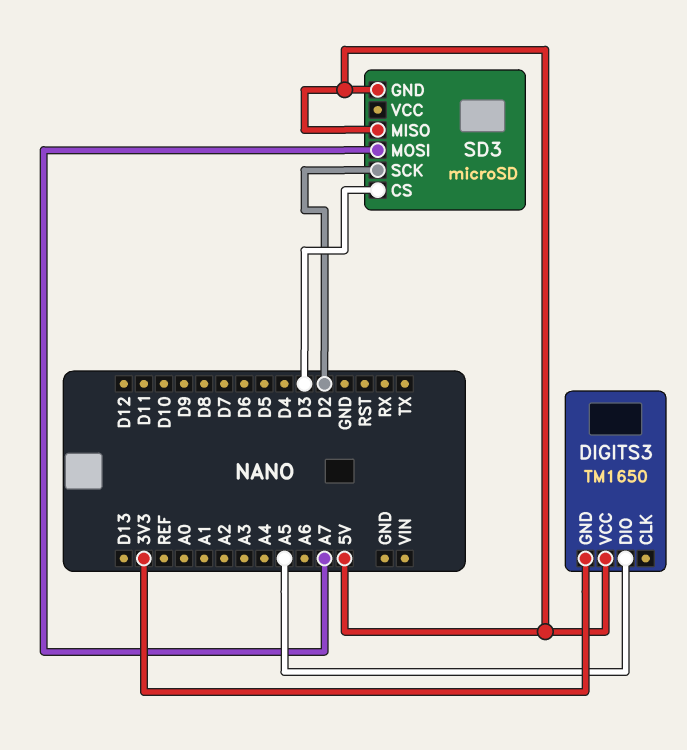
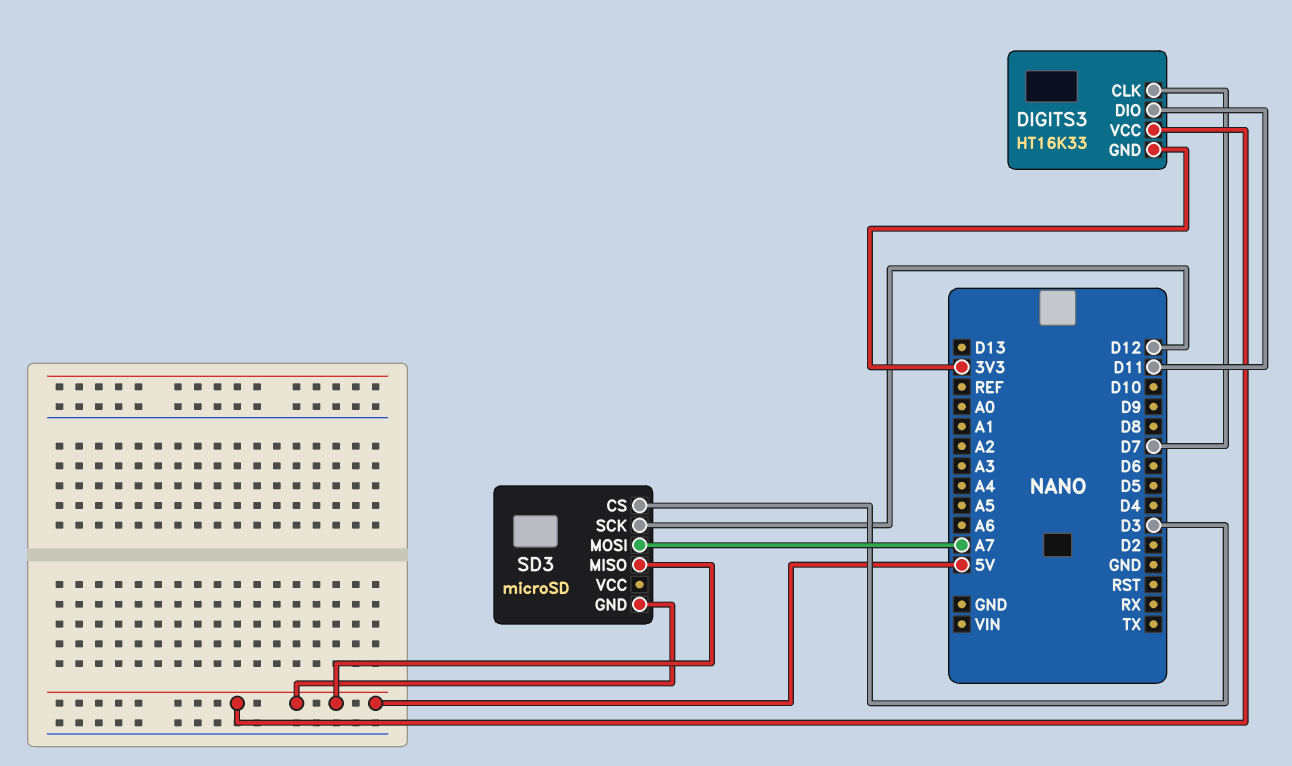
DIGITS3: TM1650 -> HT16K33
DIGITS3 pin CLK: none -> D7
DIGITS3 pin DIO: A5 -> D11
SD3 pin SCK: D2 -> D12

